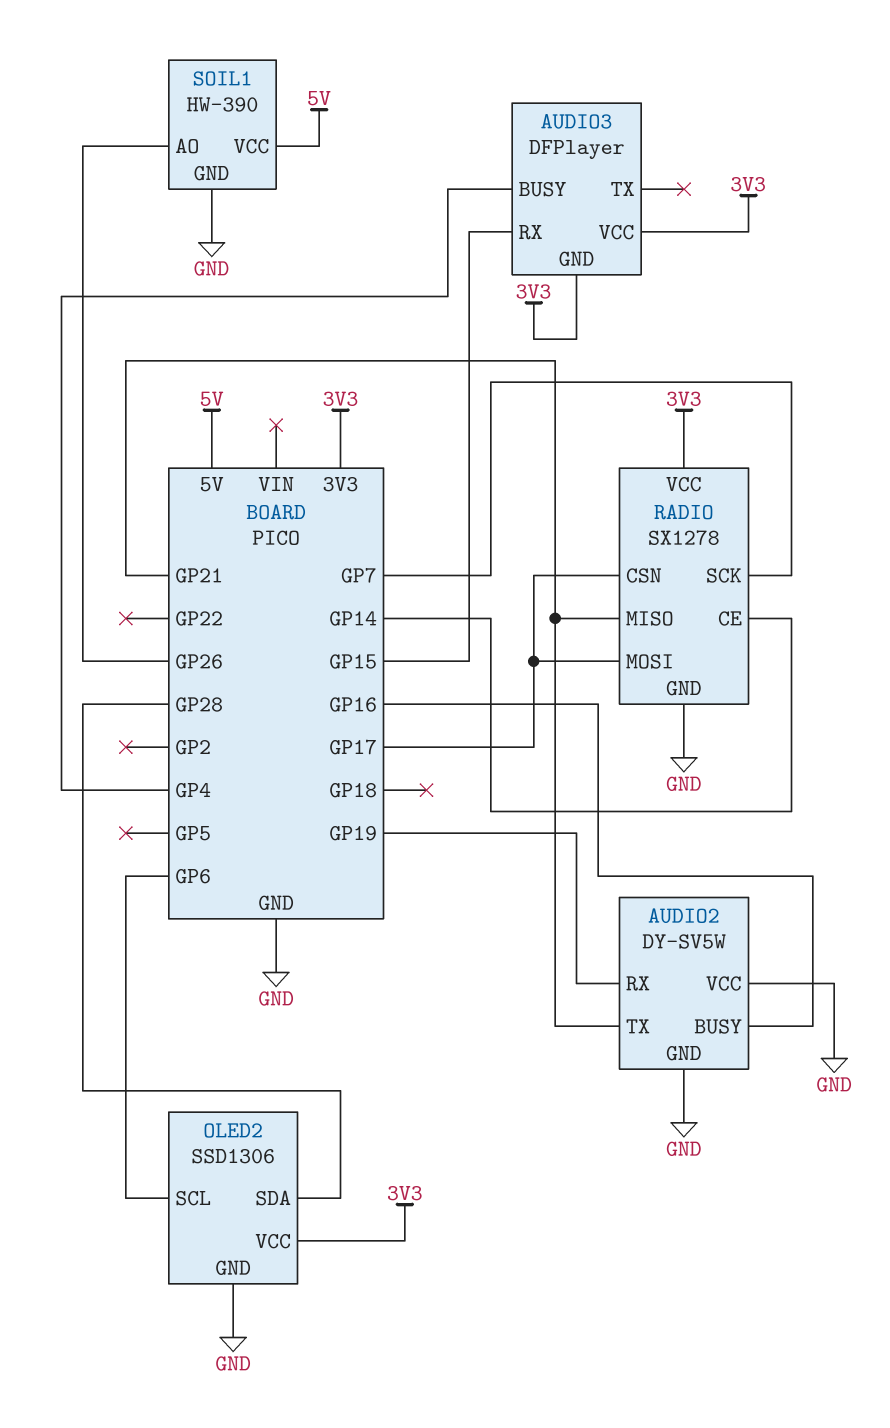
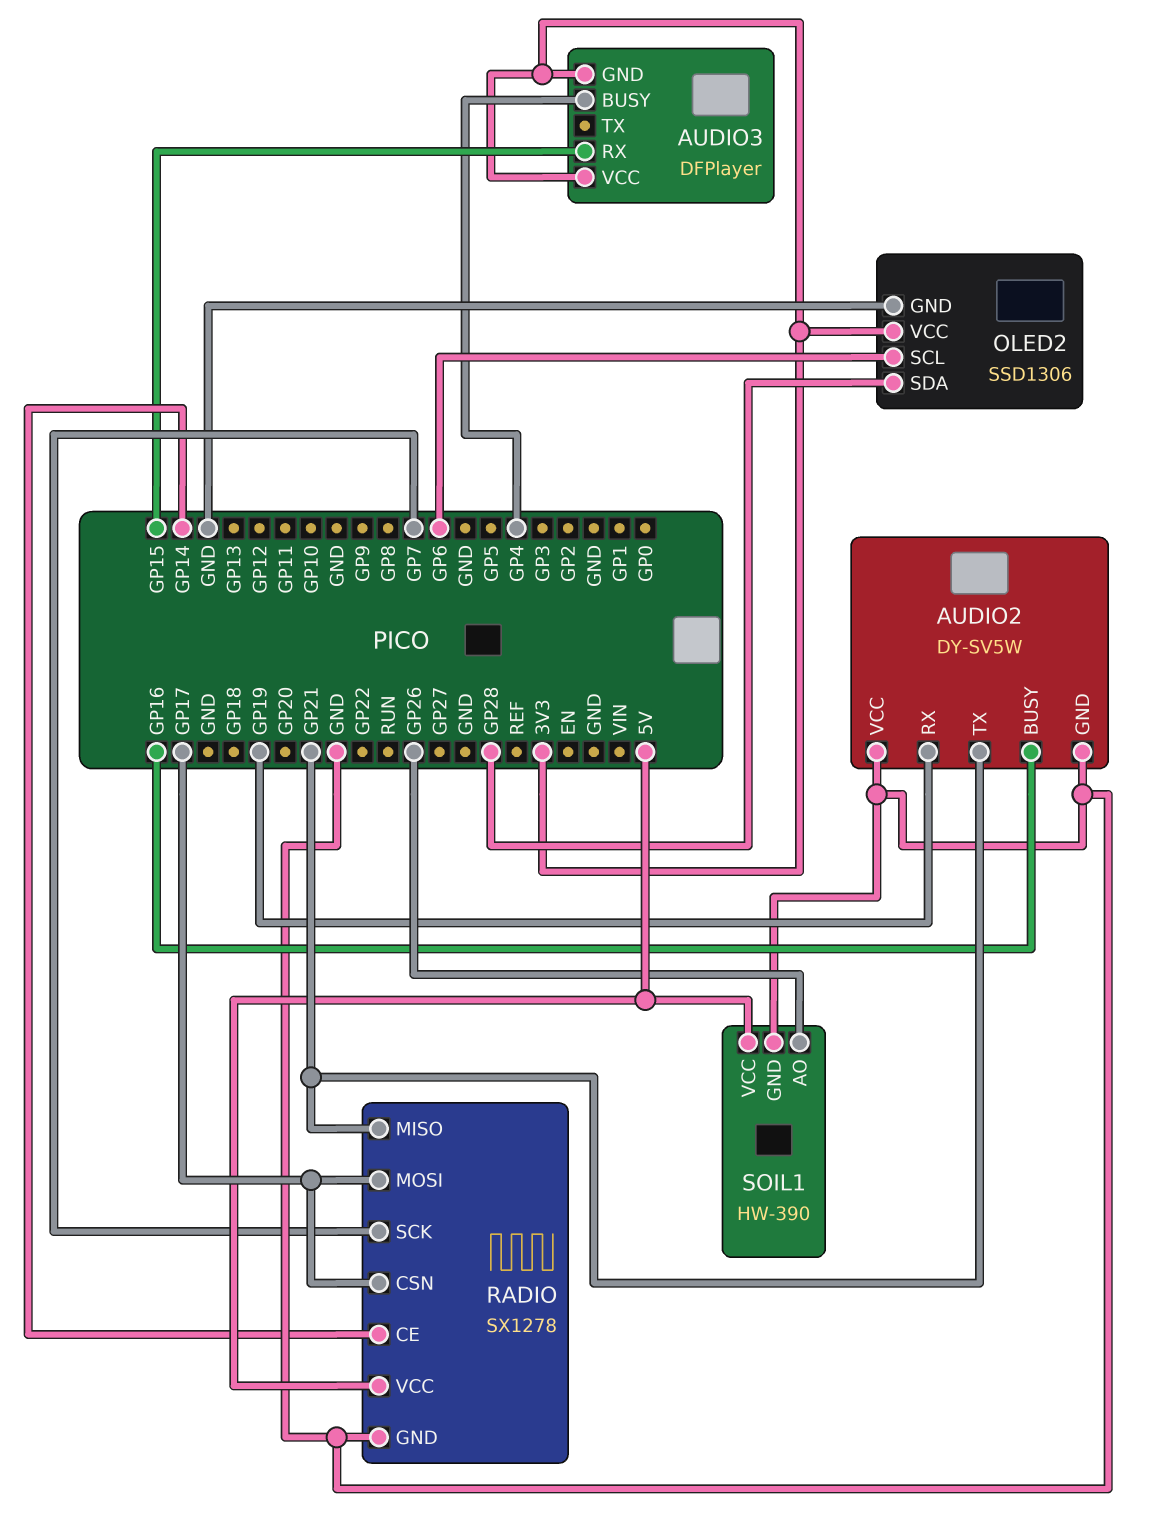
RADIO pin VCC: 3V3 -> 5V

